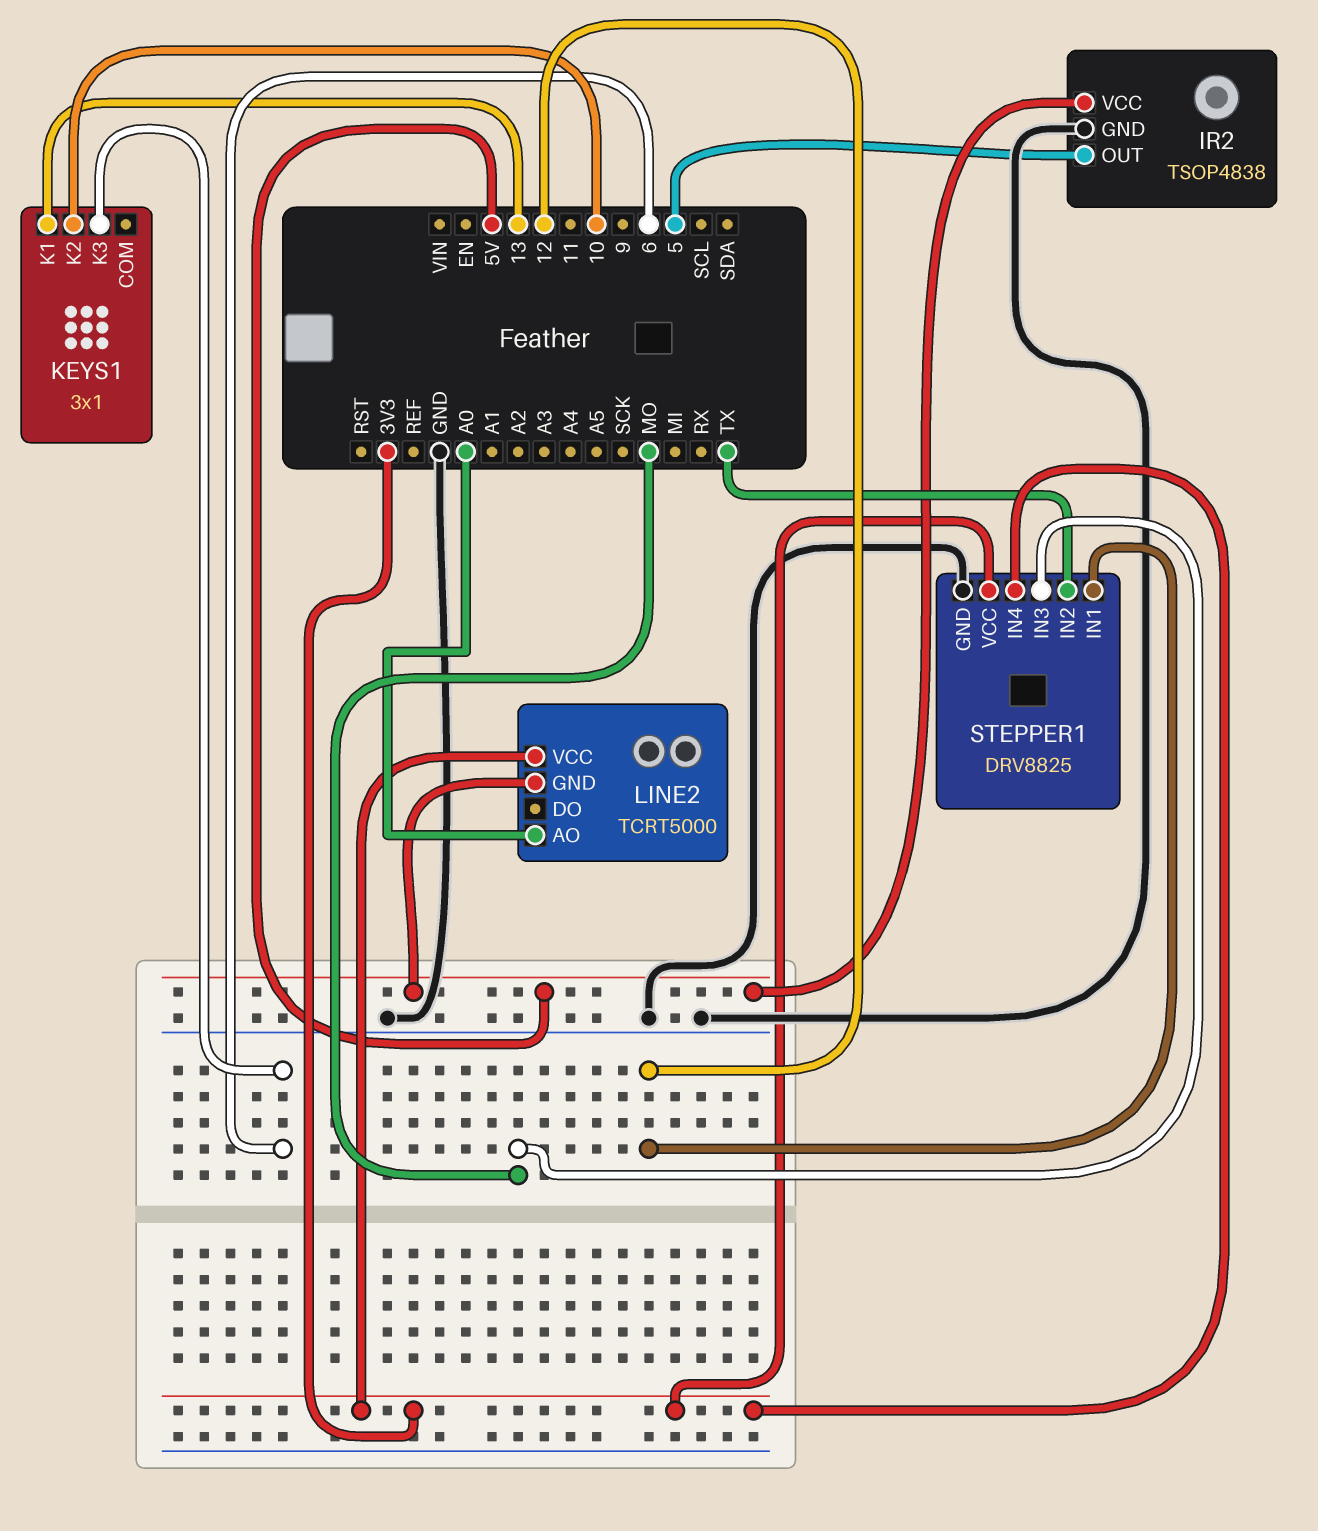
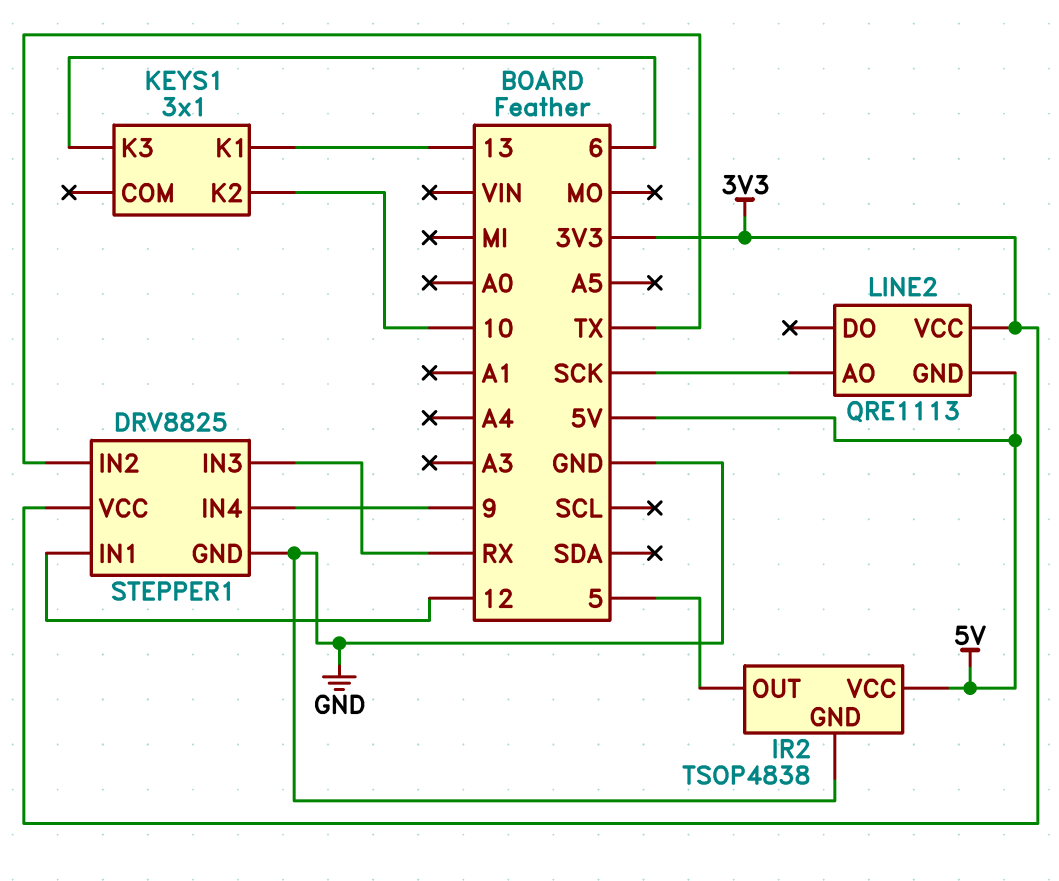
LINE2: TCRT5000 -> QRE1113
LINE2 pin AO: A0 -> SCK
STEPPER1 pin IN3: MO -> RX
STEPPER1 pin IN4: 3V3 -> 9

